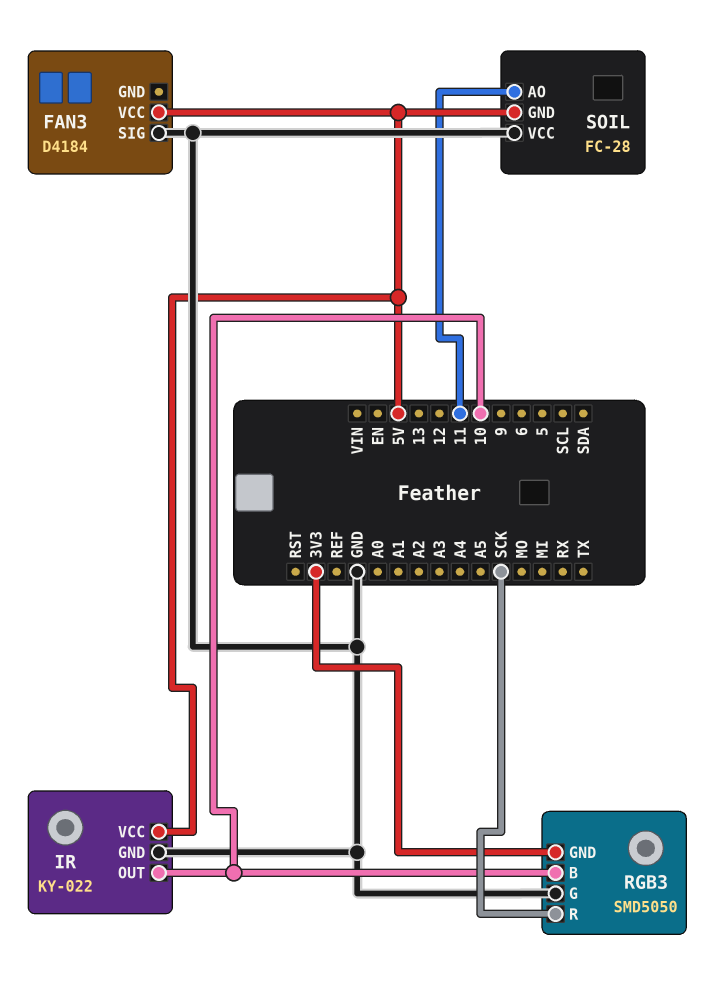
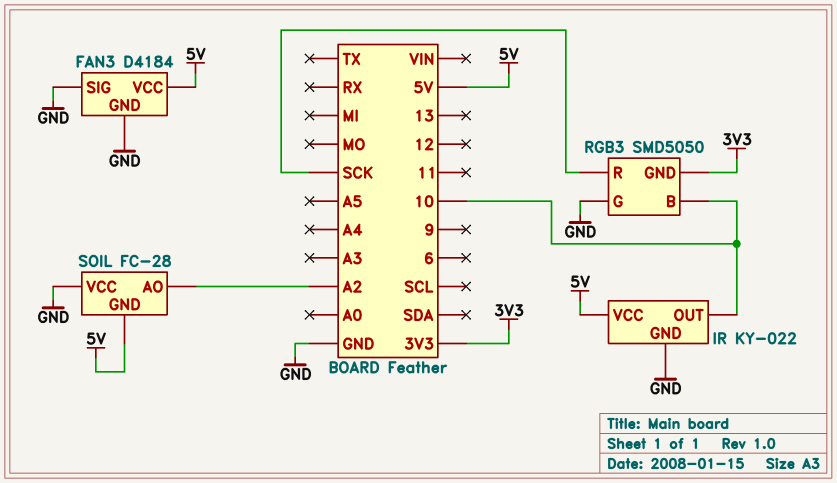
FAN3 pin GND: none -> GND
SOIL pin AO: 11 -> A2

